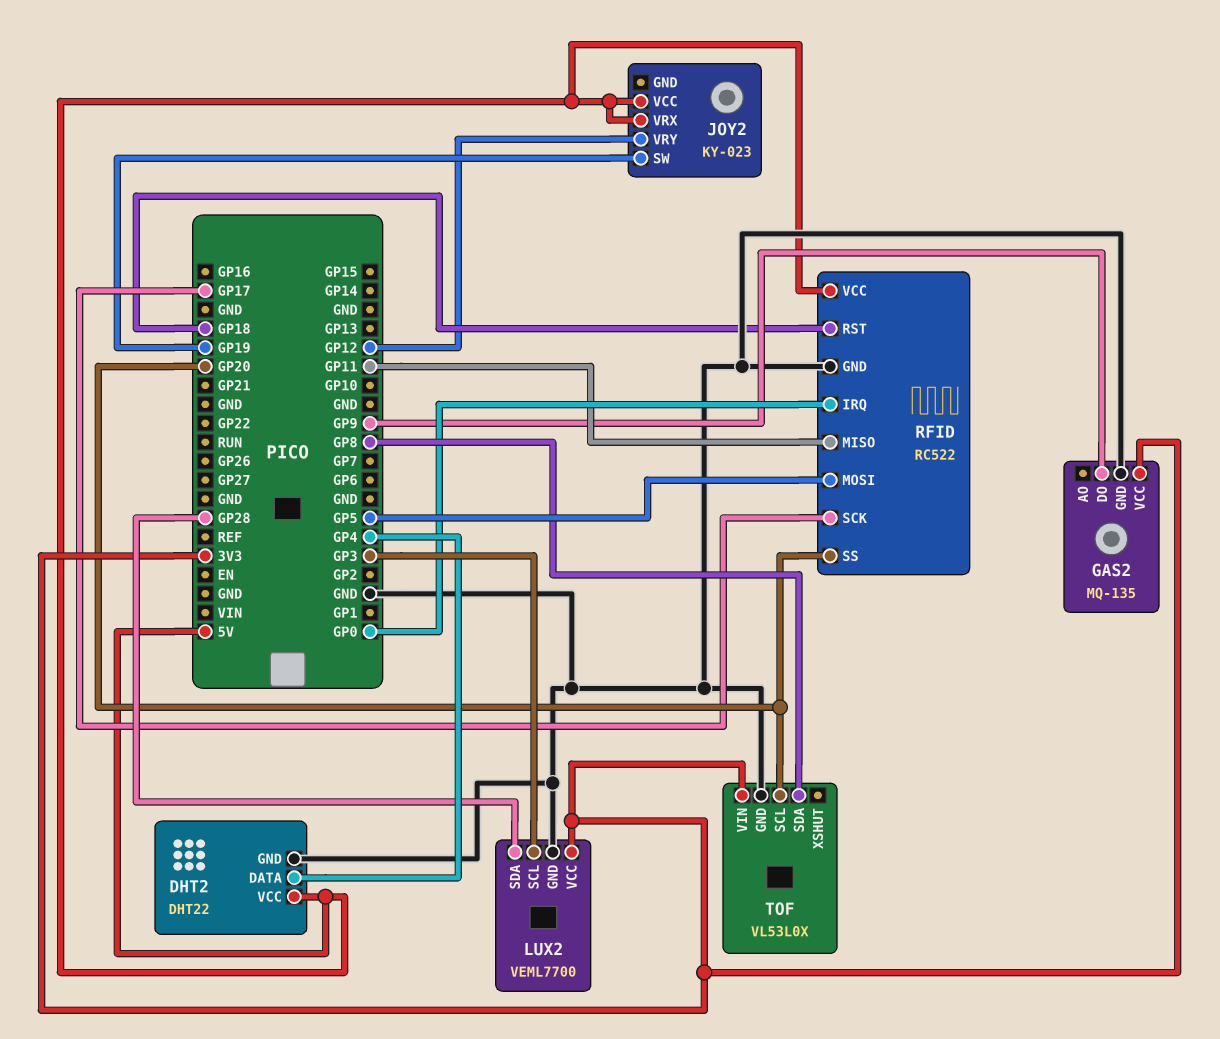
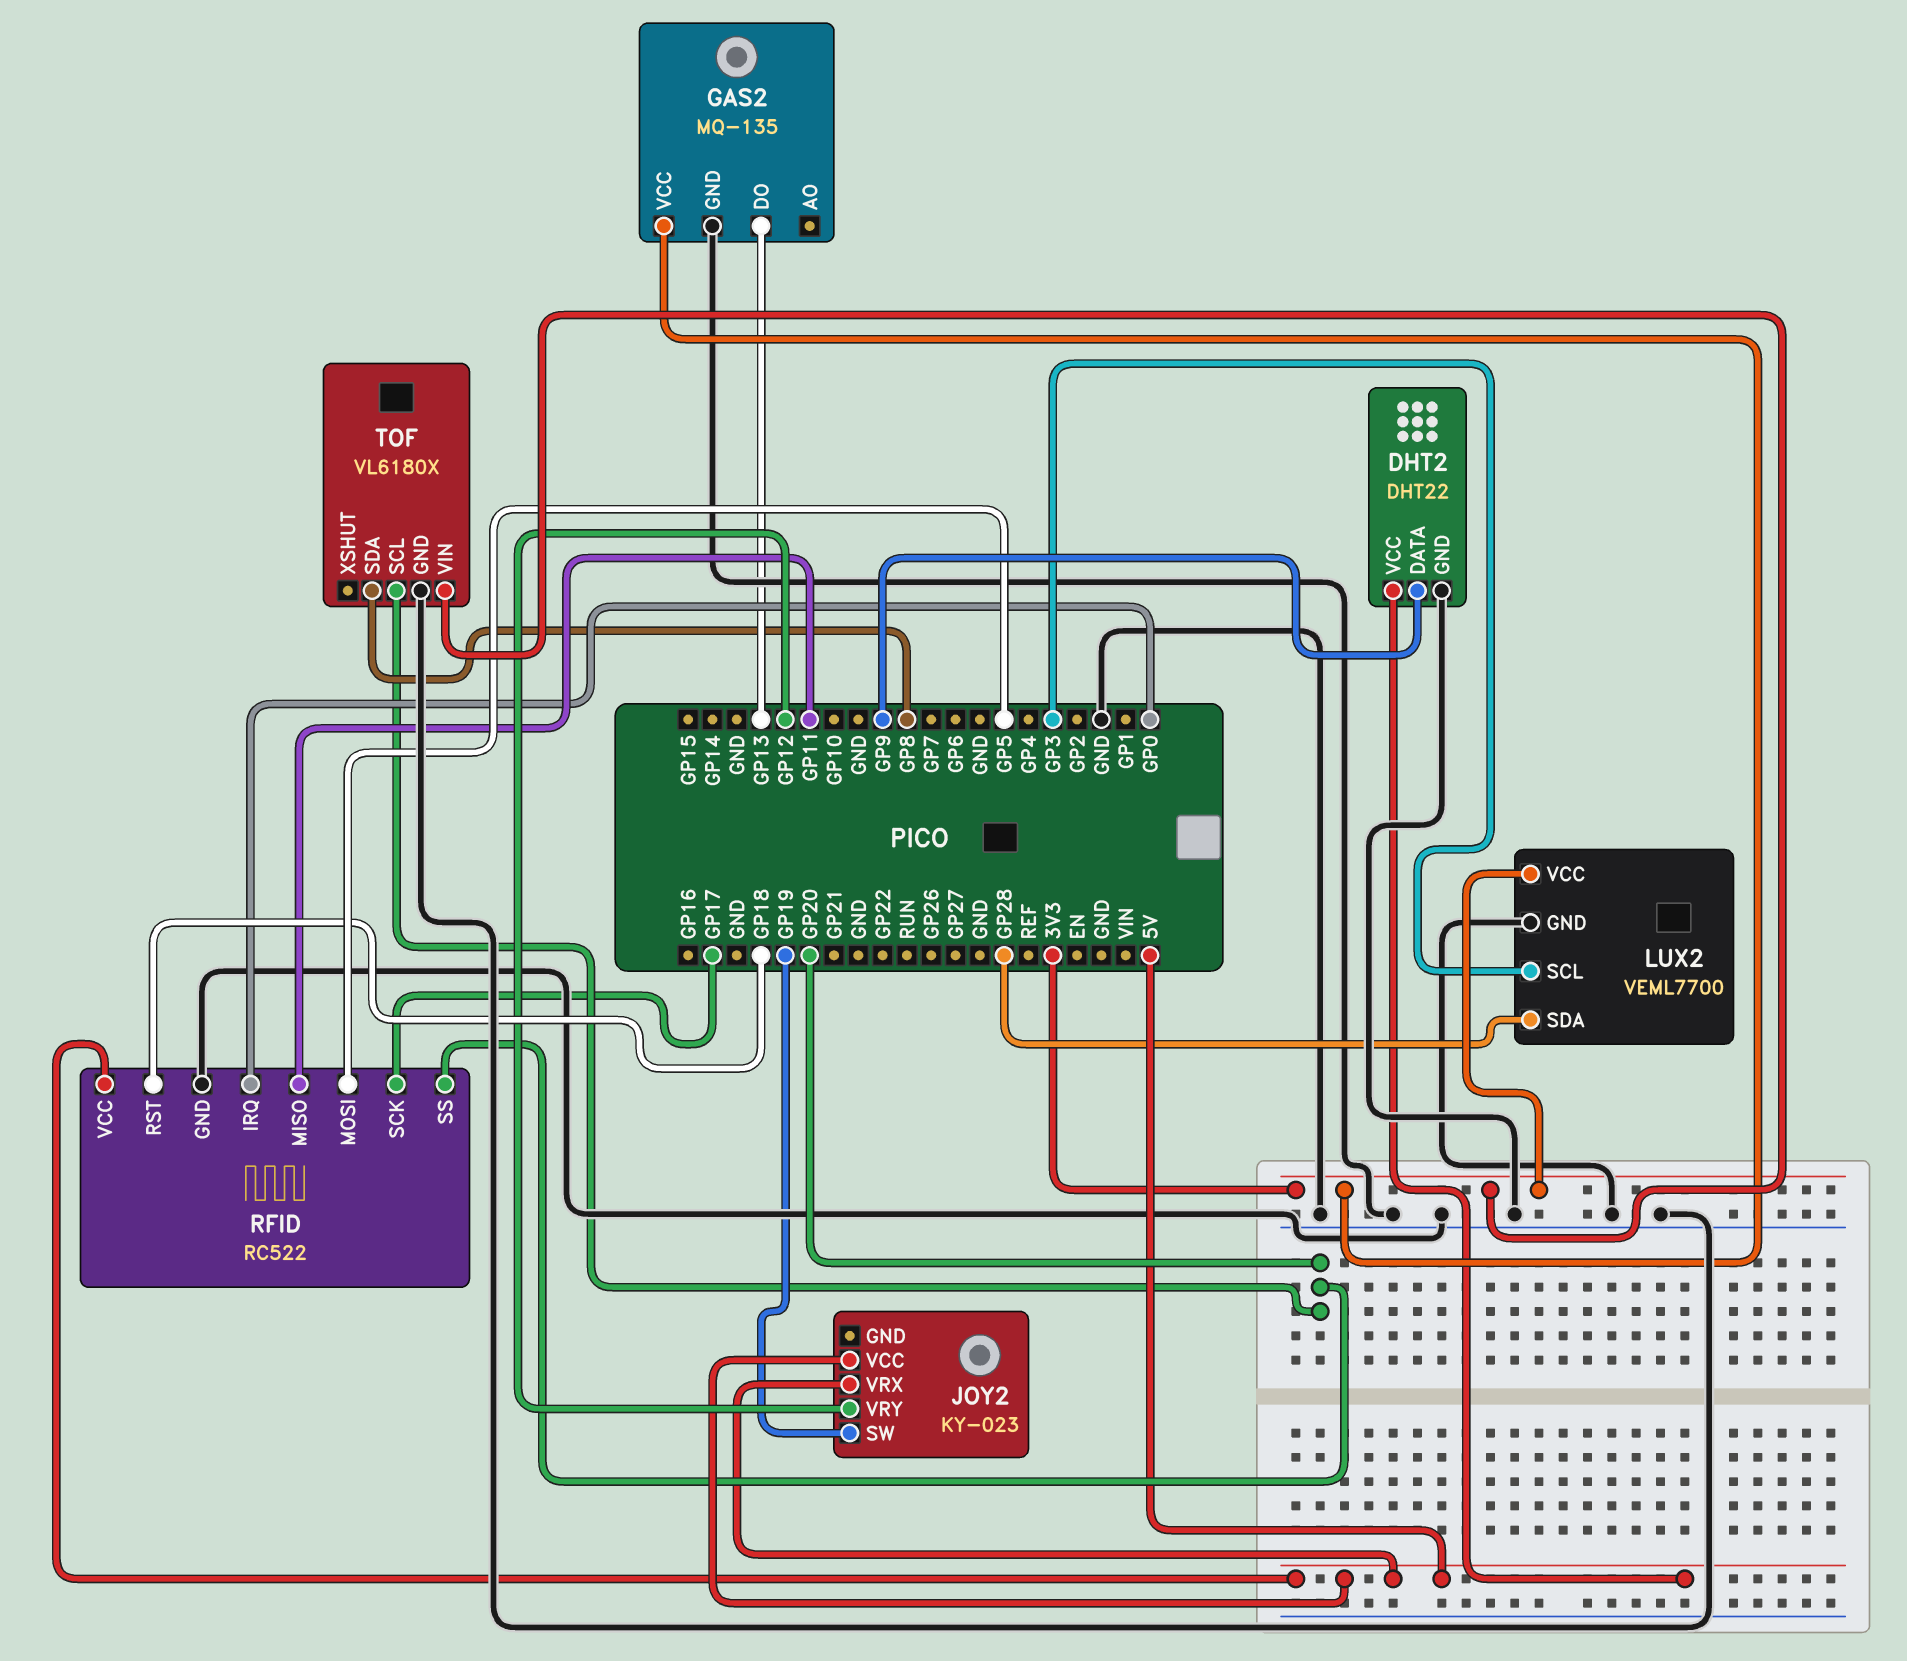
DHT2 pin DATA: GP4 -> GP9
GAS2 pin DO: GP9 -> GP13
TOF: VL53L0X -> VL6180X

